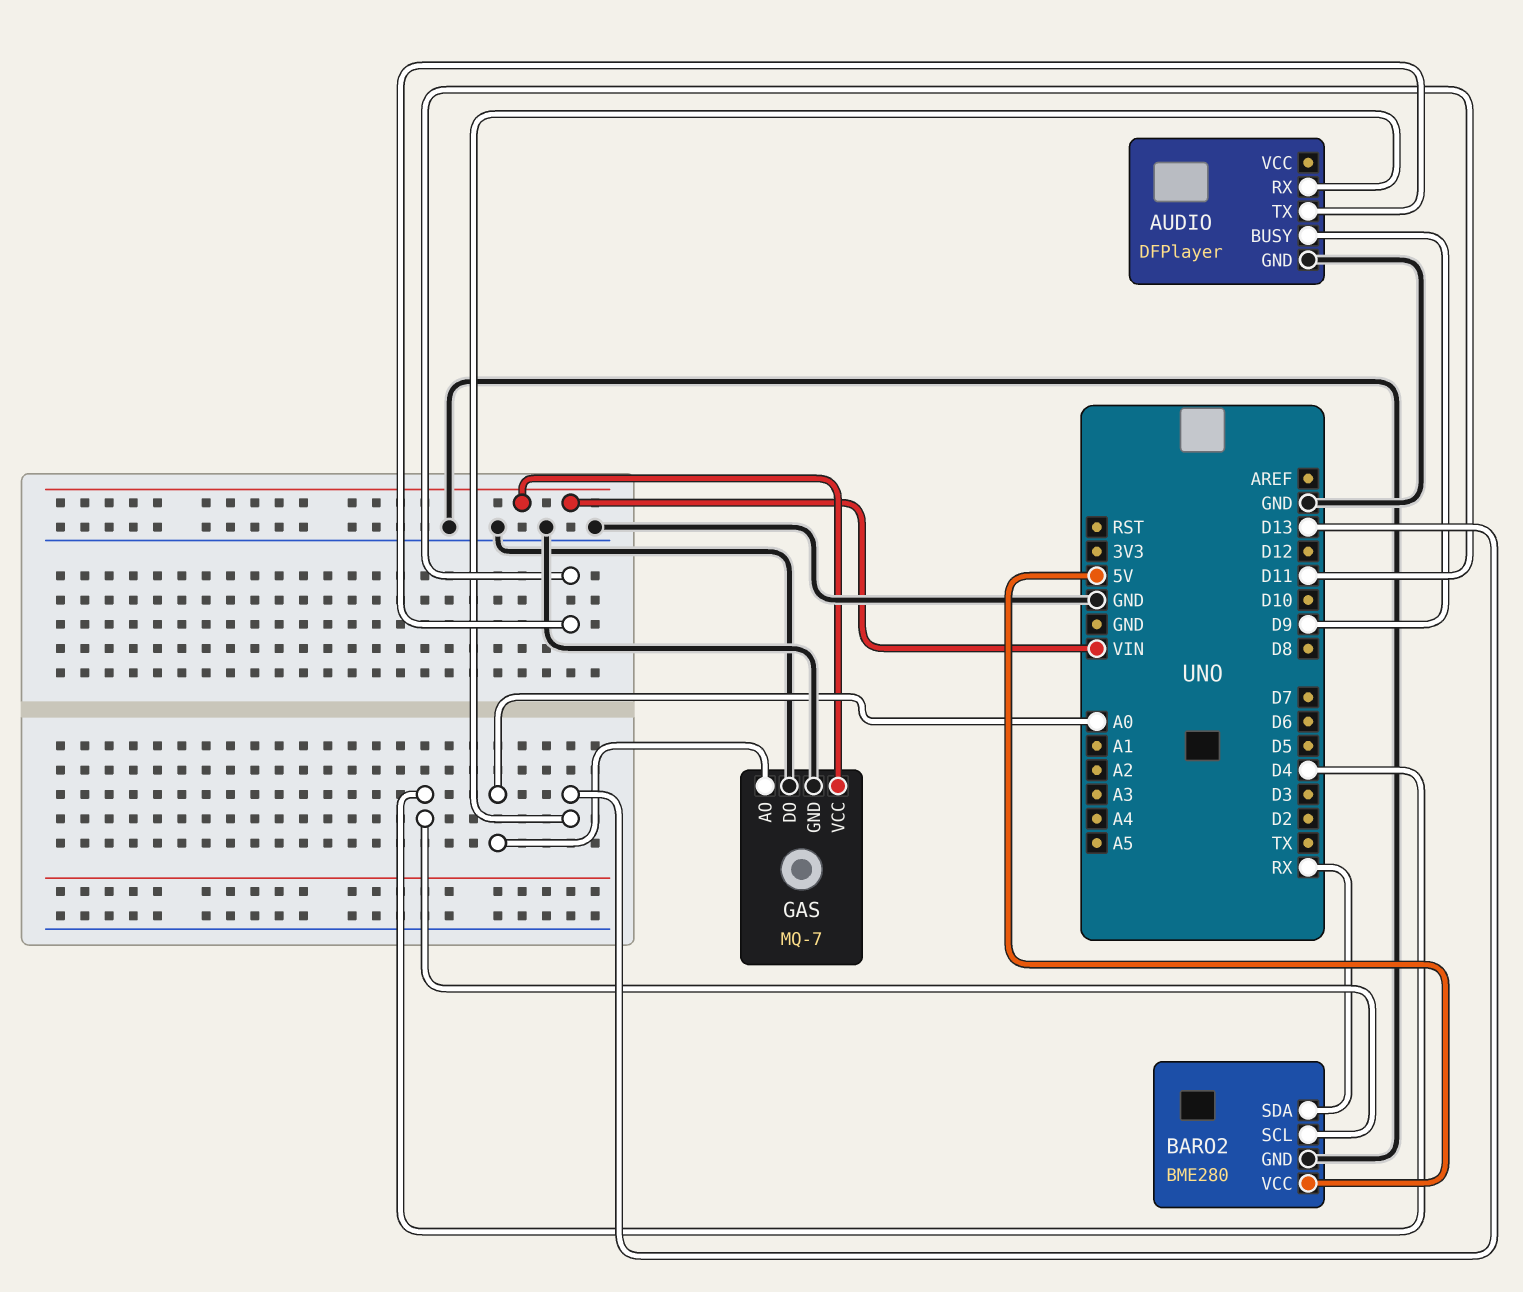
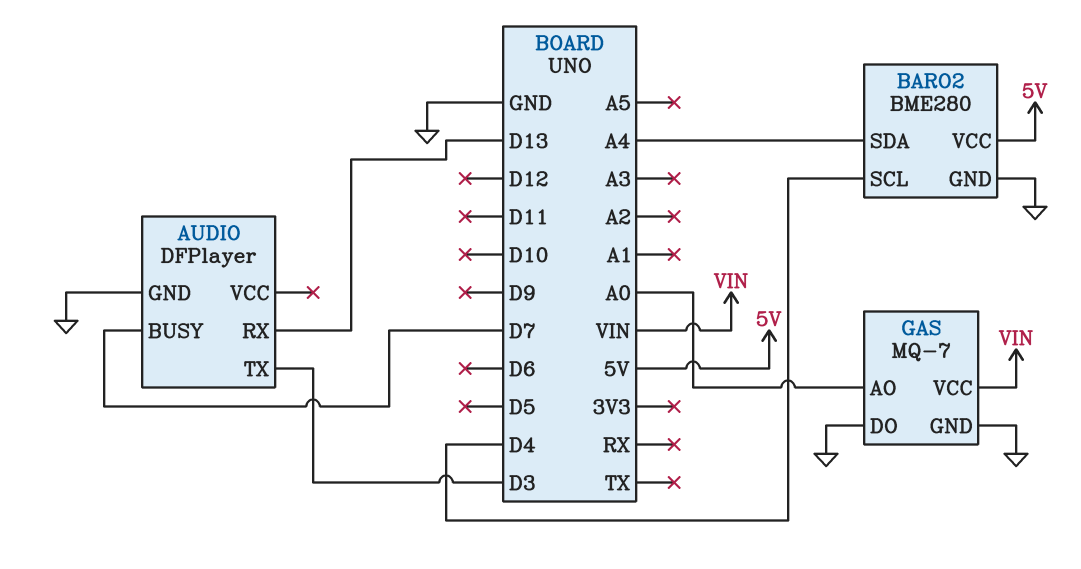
AUDIO pin BUSY: D9 -> D7
AUDIO pin TX: D11 -> D3
BARO2 pin SDA: RX -> A4

